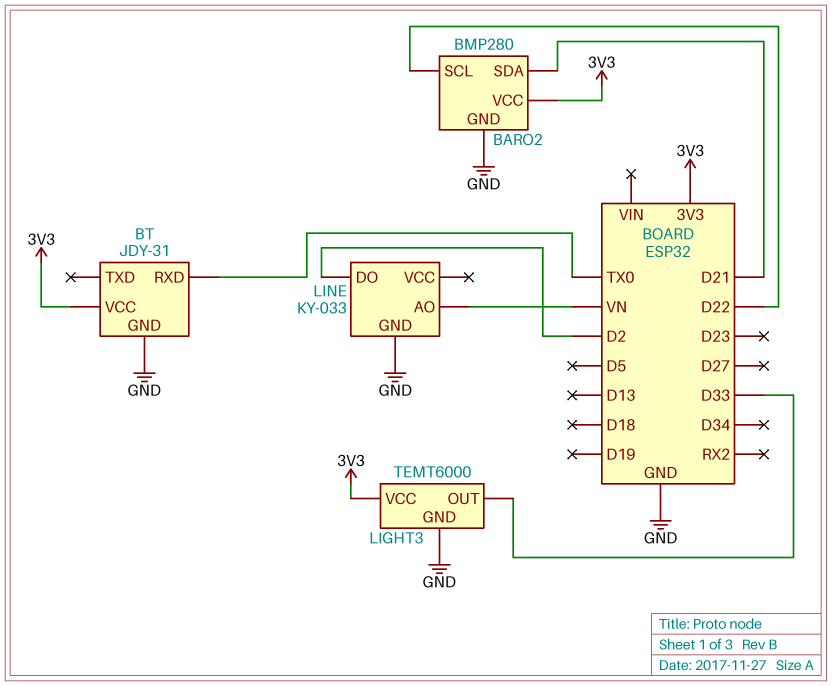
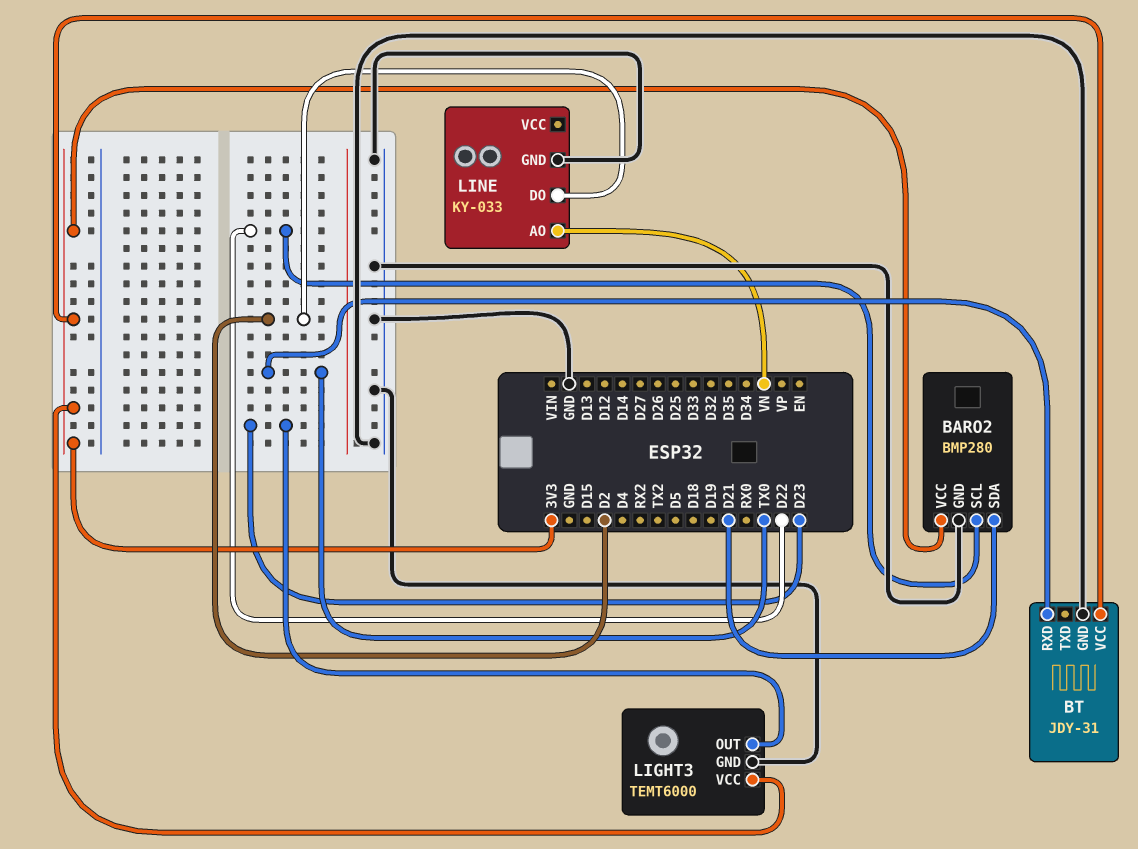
LIGHT3 pin OUT: D33 -> D23

